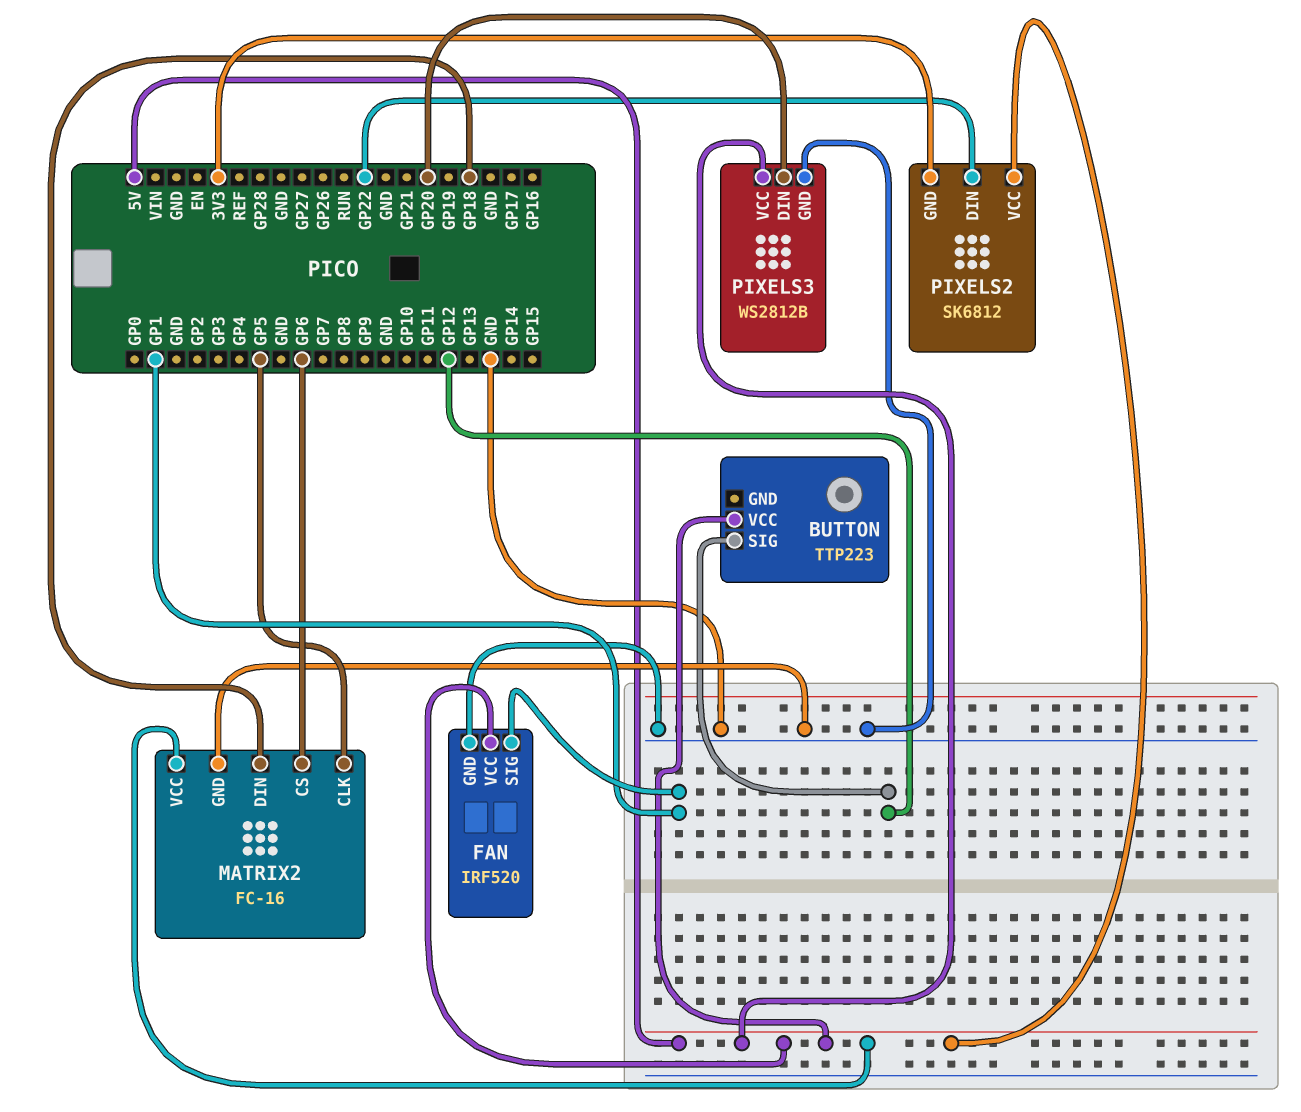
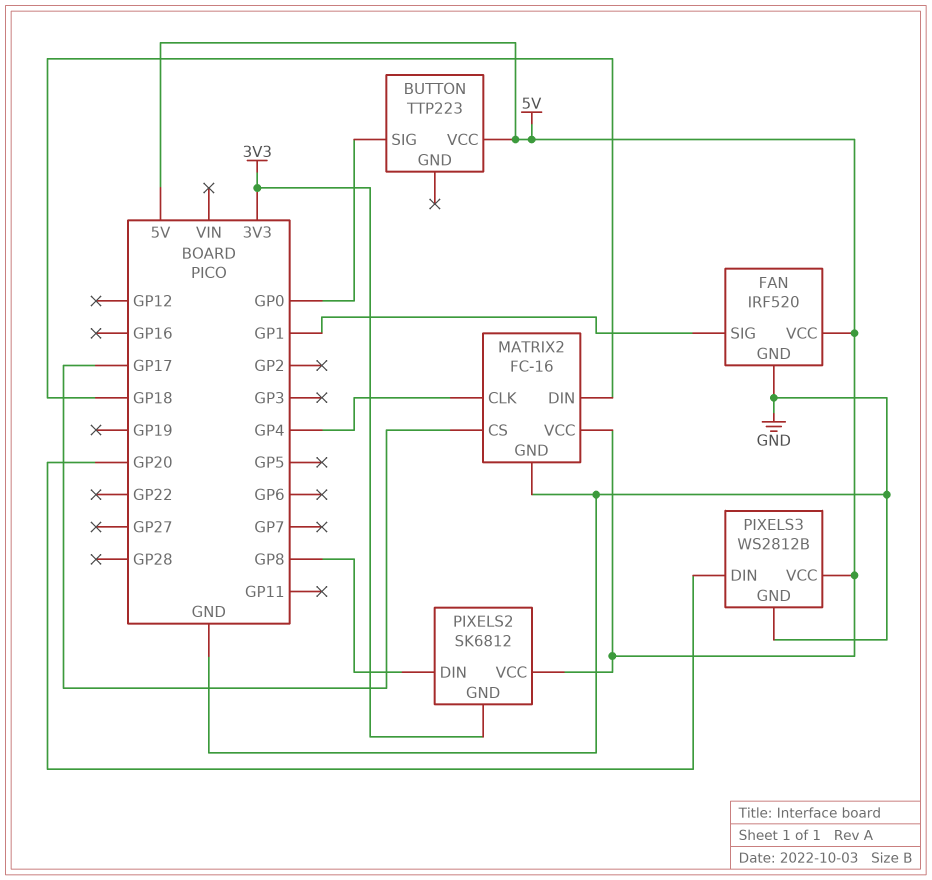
BUTTON pin SIG: GP12 -> GP0
MATRIX2 pin CLK: GP5 -> GP4
MATRIX2 pin CS: GP6 -> GP17
PIXELS2 pin DIN: GP22 -> GP8

